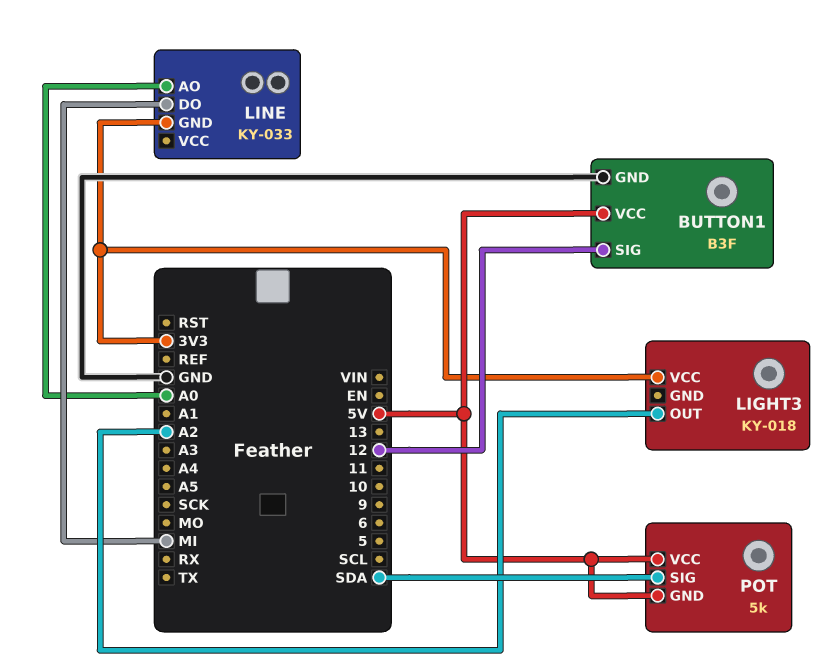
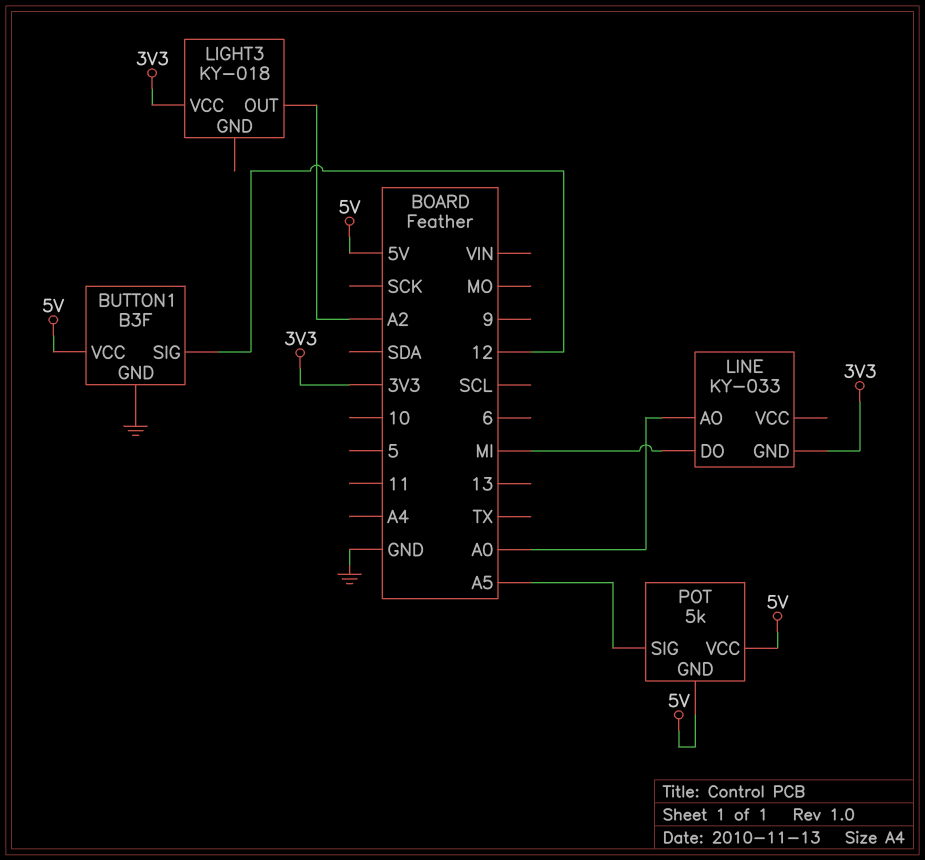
POT pin SIG: SDA -> A5

